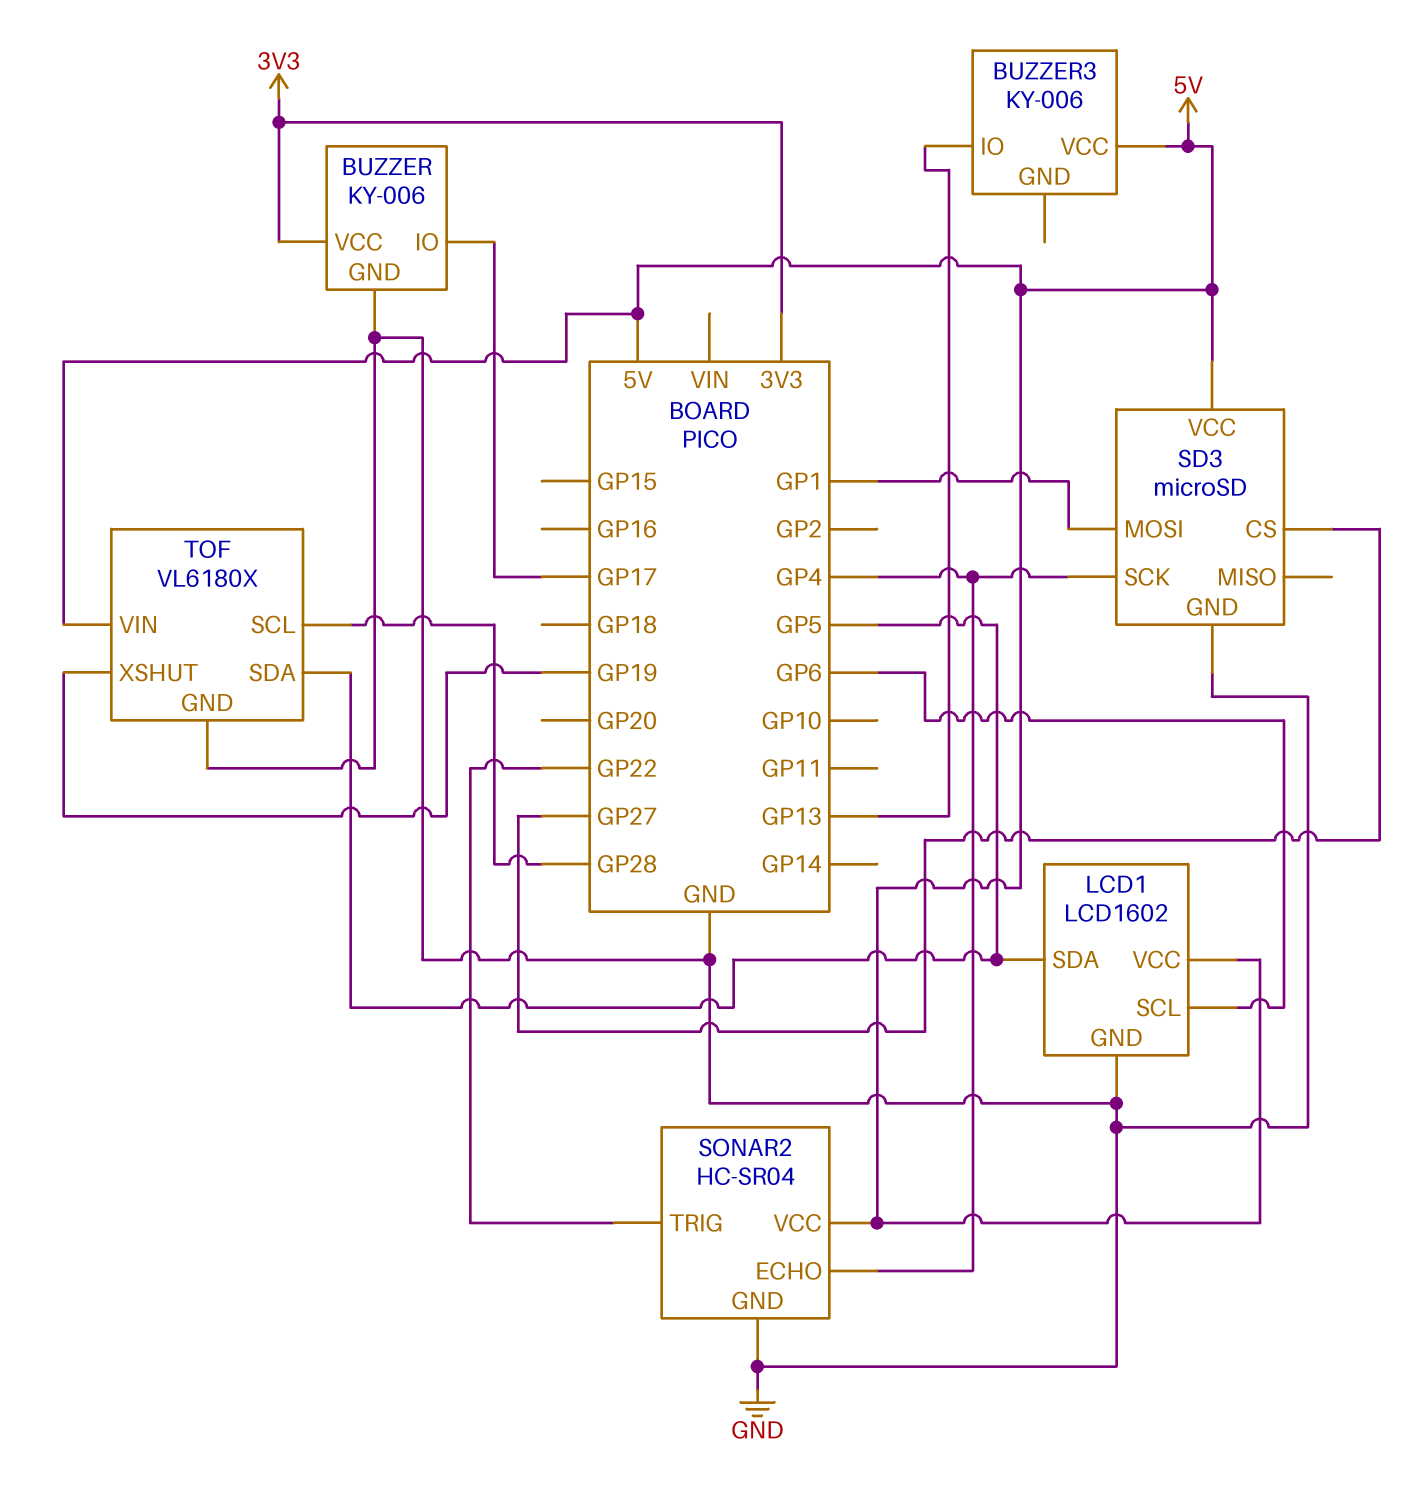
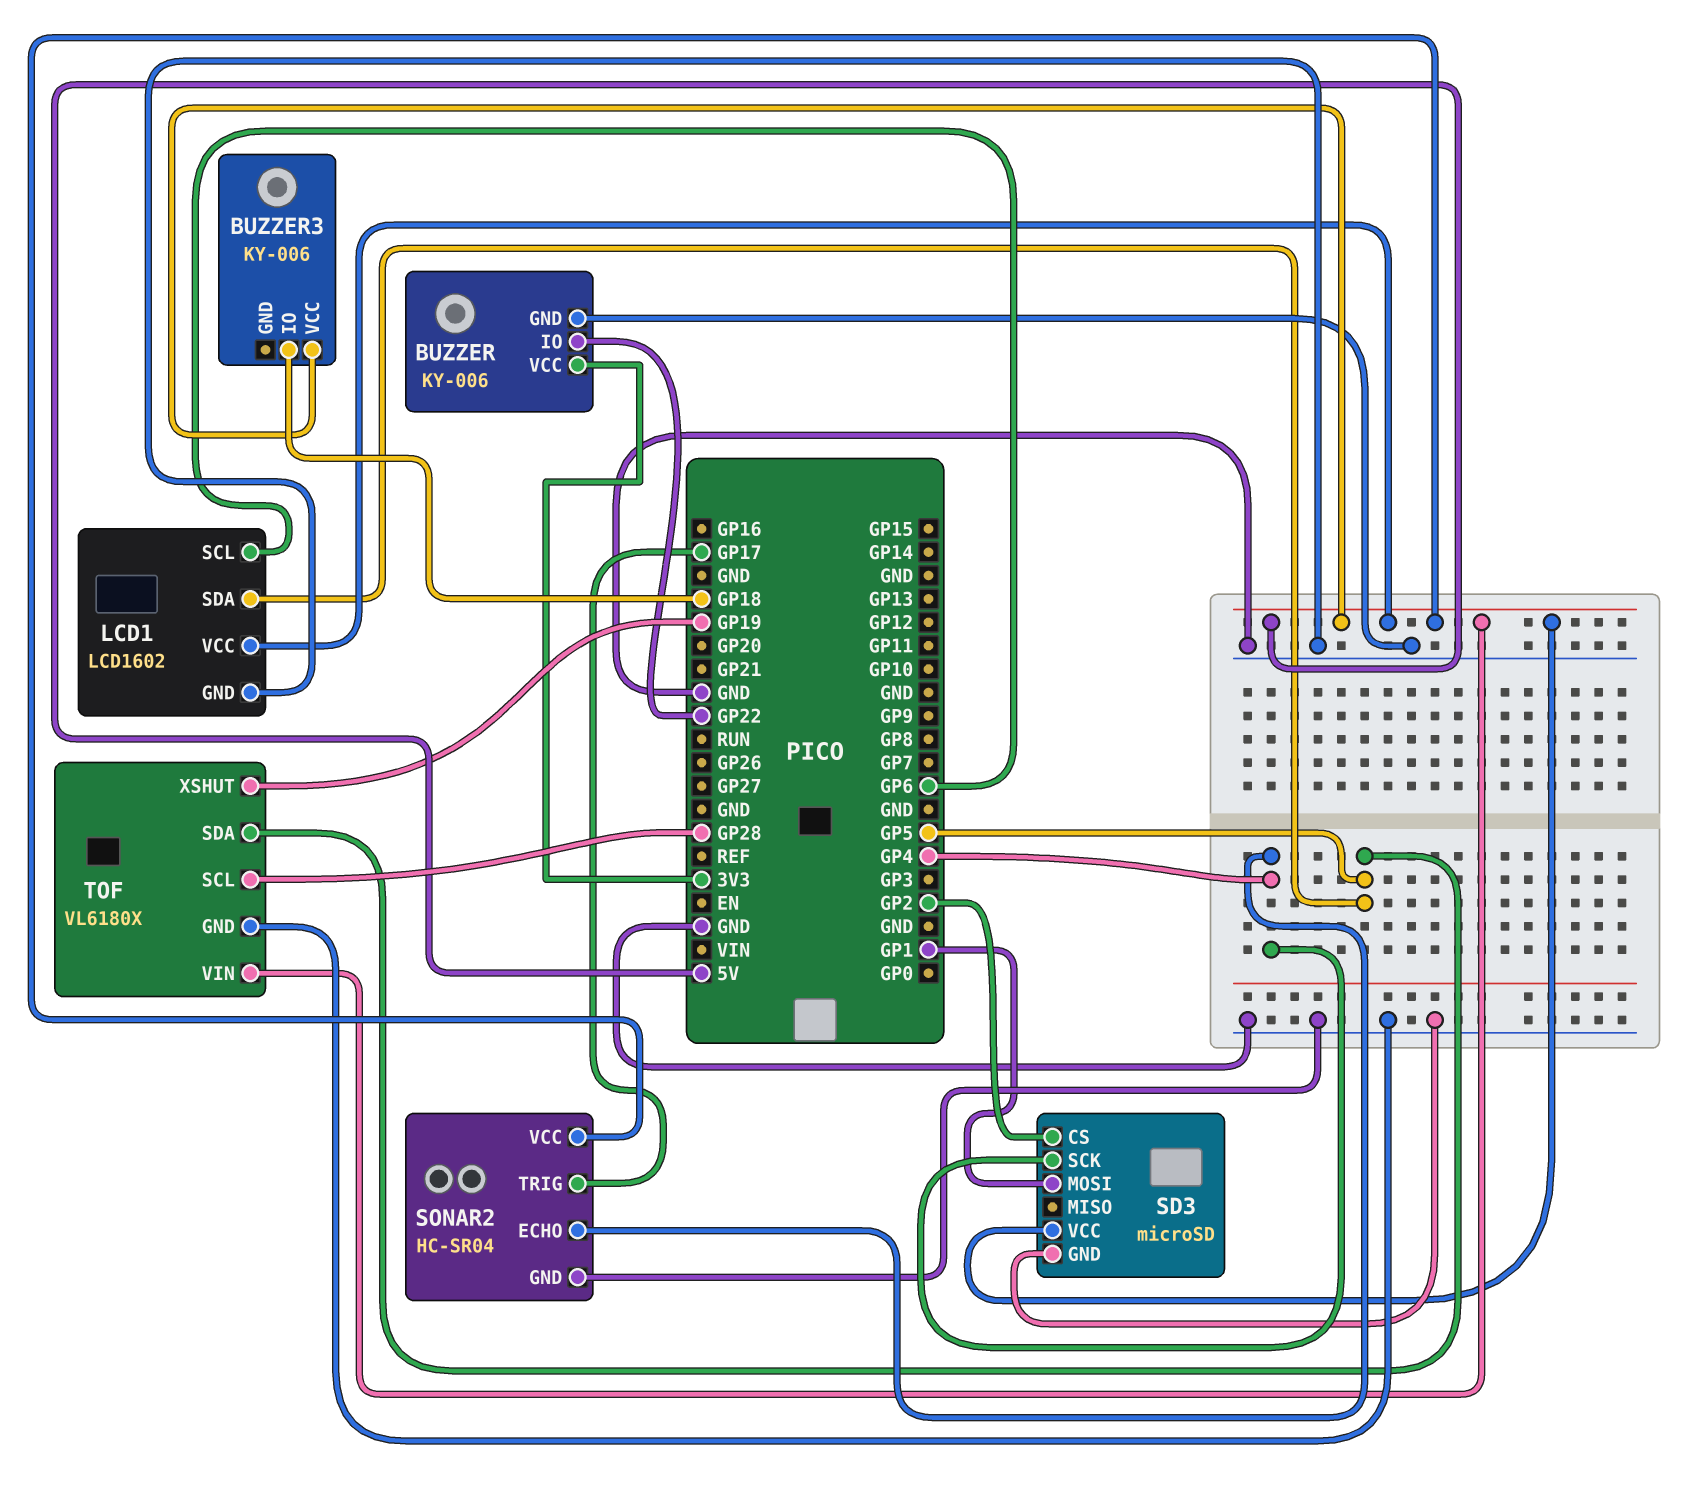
BUZZER pin IO: GP17 -> GP22
BUZZER3 pin IO: GP13 -> GP18
SD3 pin CS: GP27 -> GP2
SONAR2 pin TRIG: GP22 -> GP17

